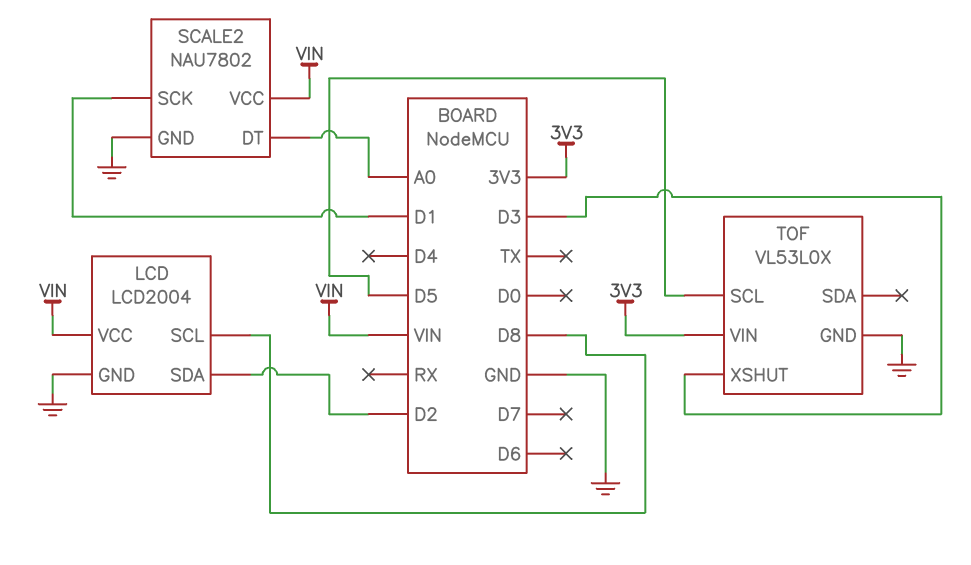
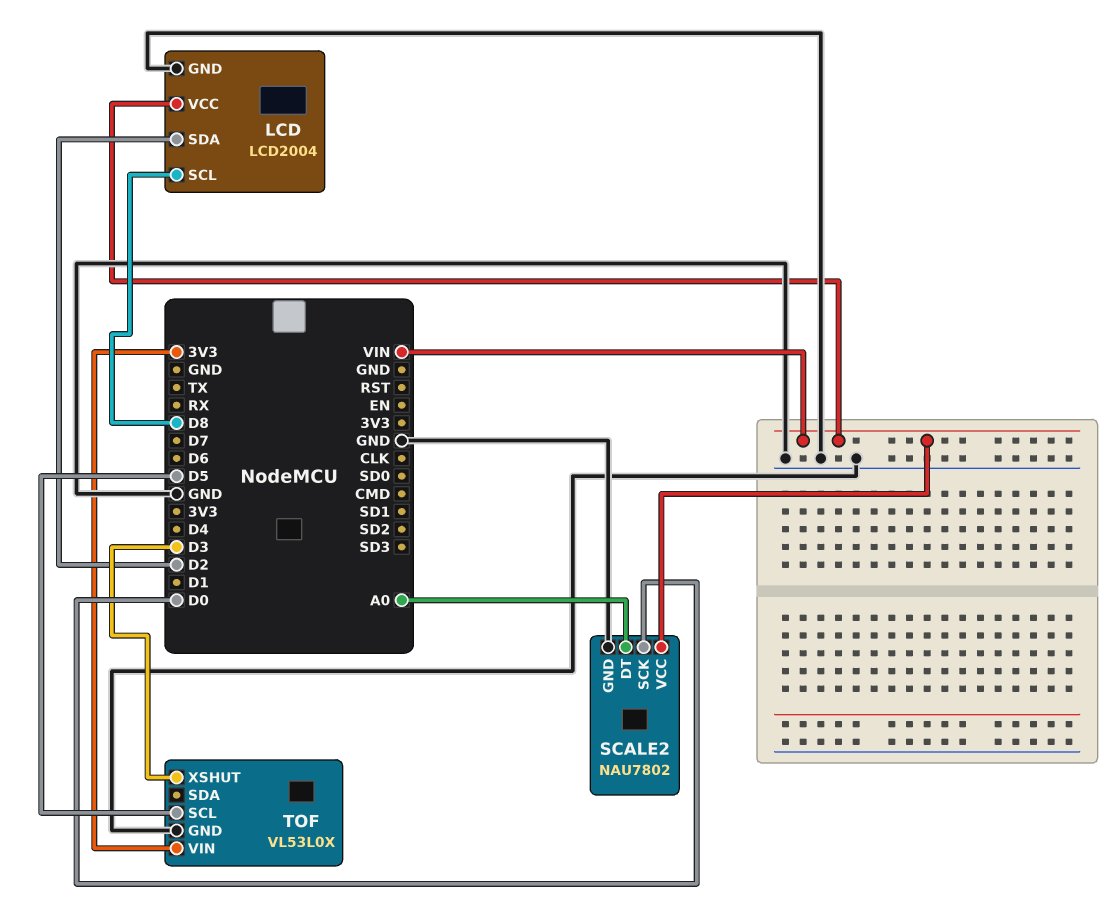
SCALE2 pin SCK: D1 -> D0

